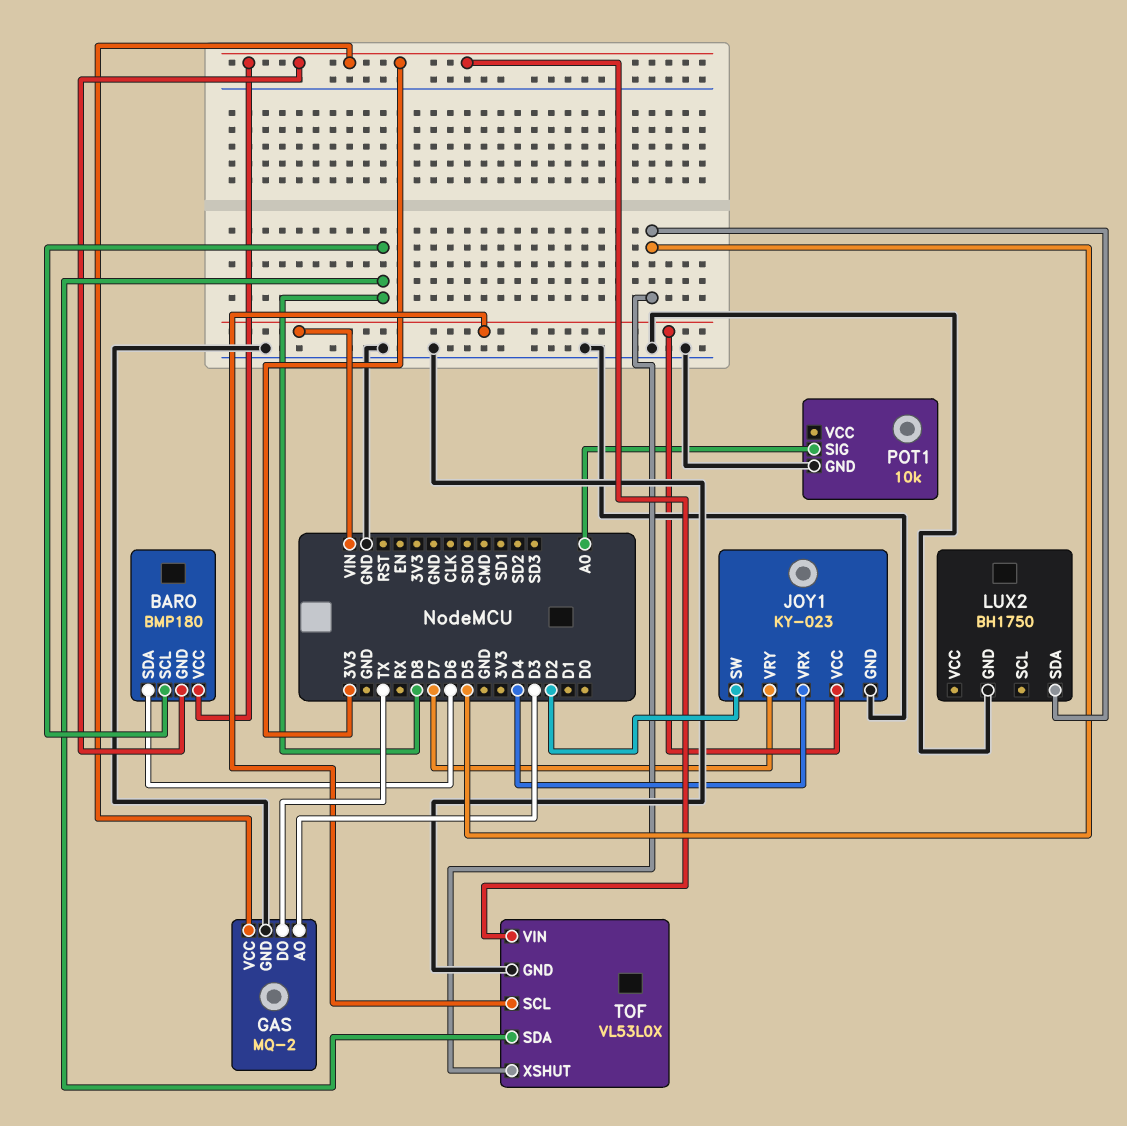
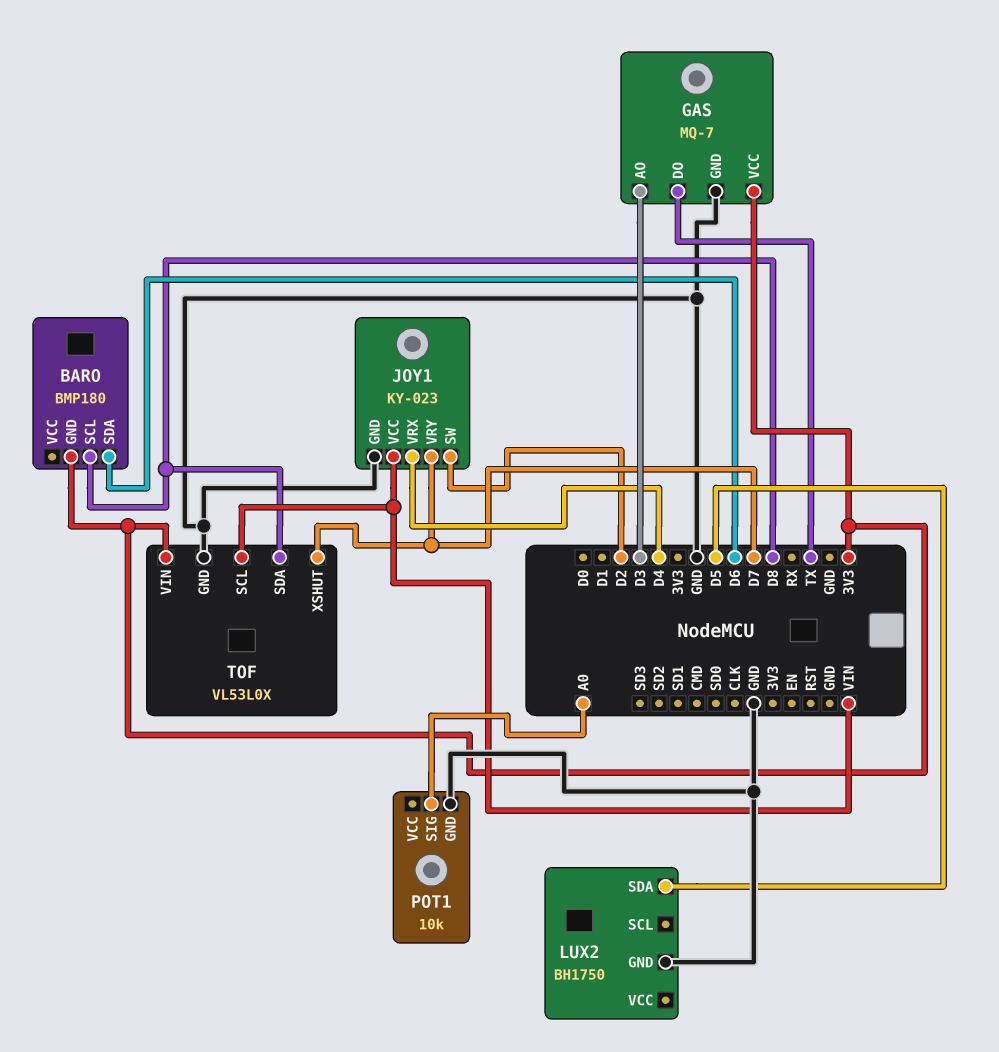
BARO pin VCC: 3V3 -> none
GAS: MQ-2 -> MQ-7
TOF pin XSHUT: D5 -> D7

